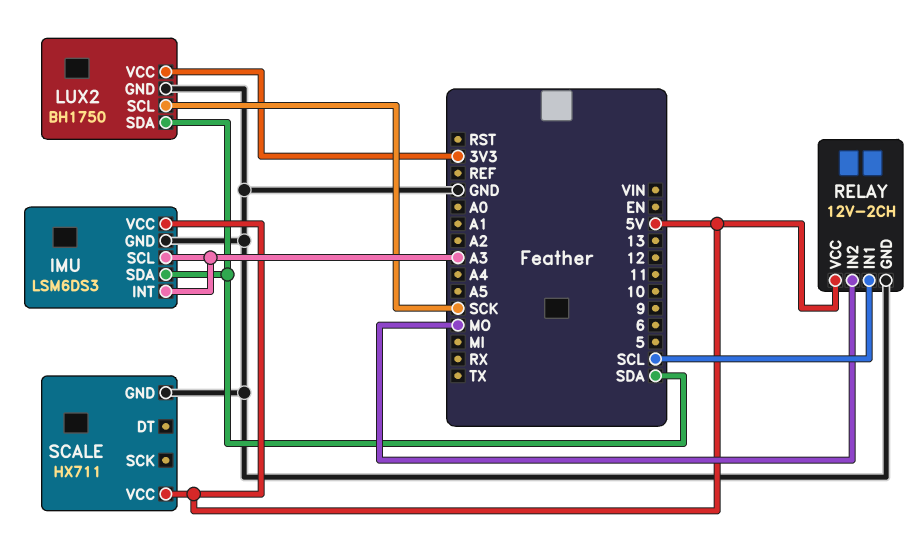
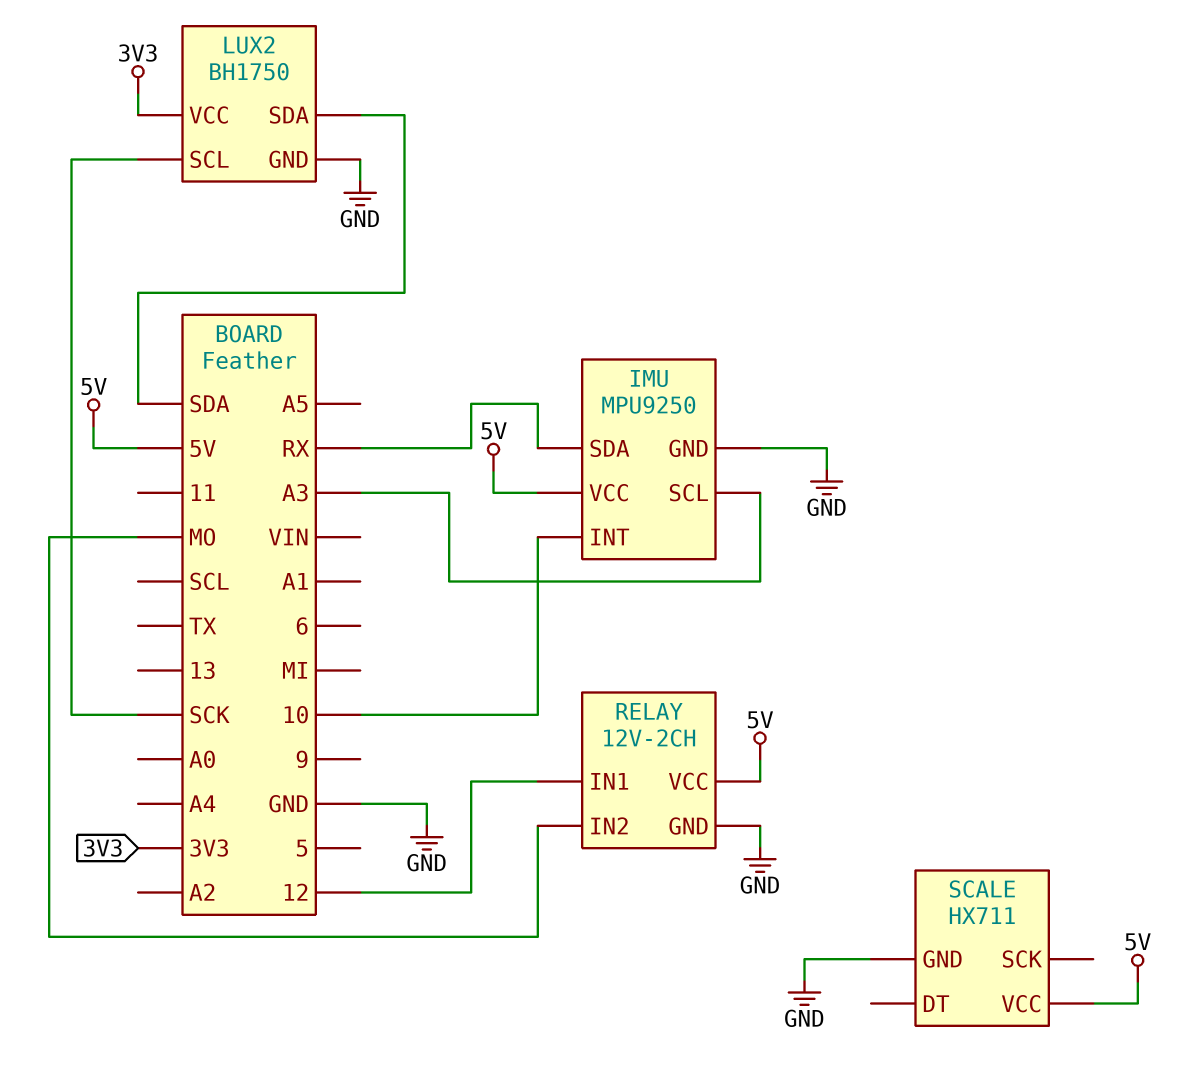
IMU: LSM6DS3 -> MPU9250
IMU pin INT: A3 -> 10
IMU pin SDA: SDA -> RX
RELAY pin IN1: SCL -> 12

